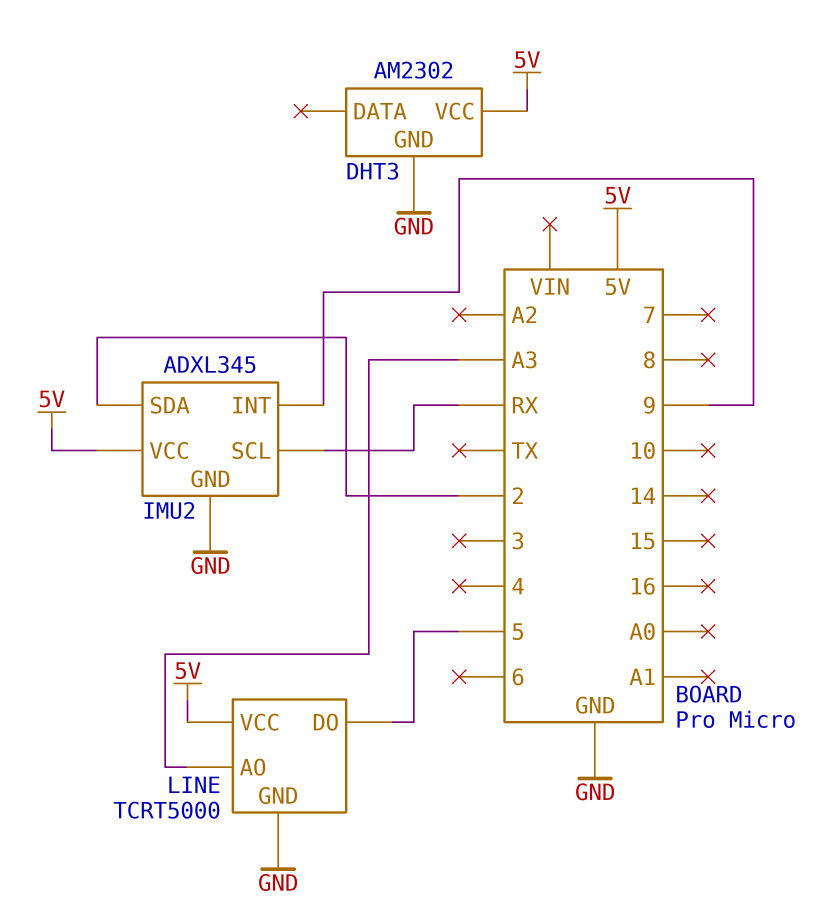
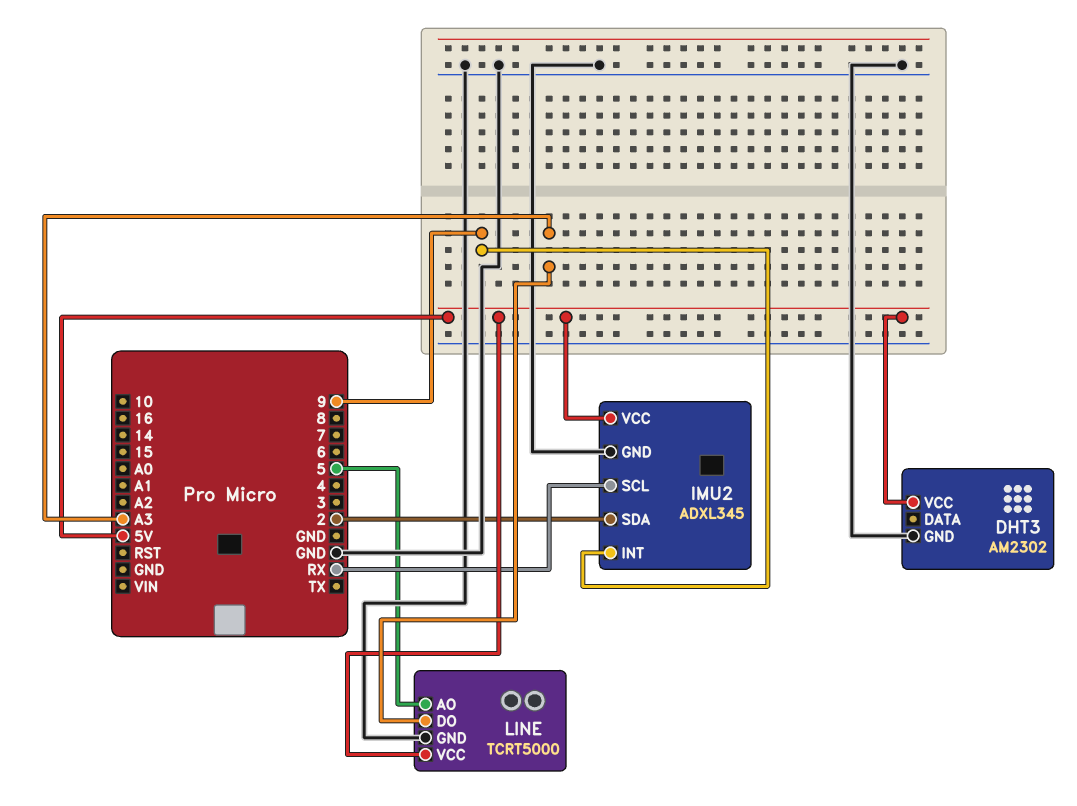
LINE pin AO: A3 -> 5
LINE pin DO: 5 -> A3

